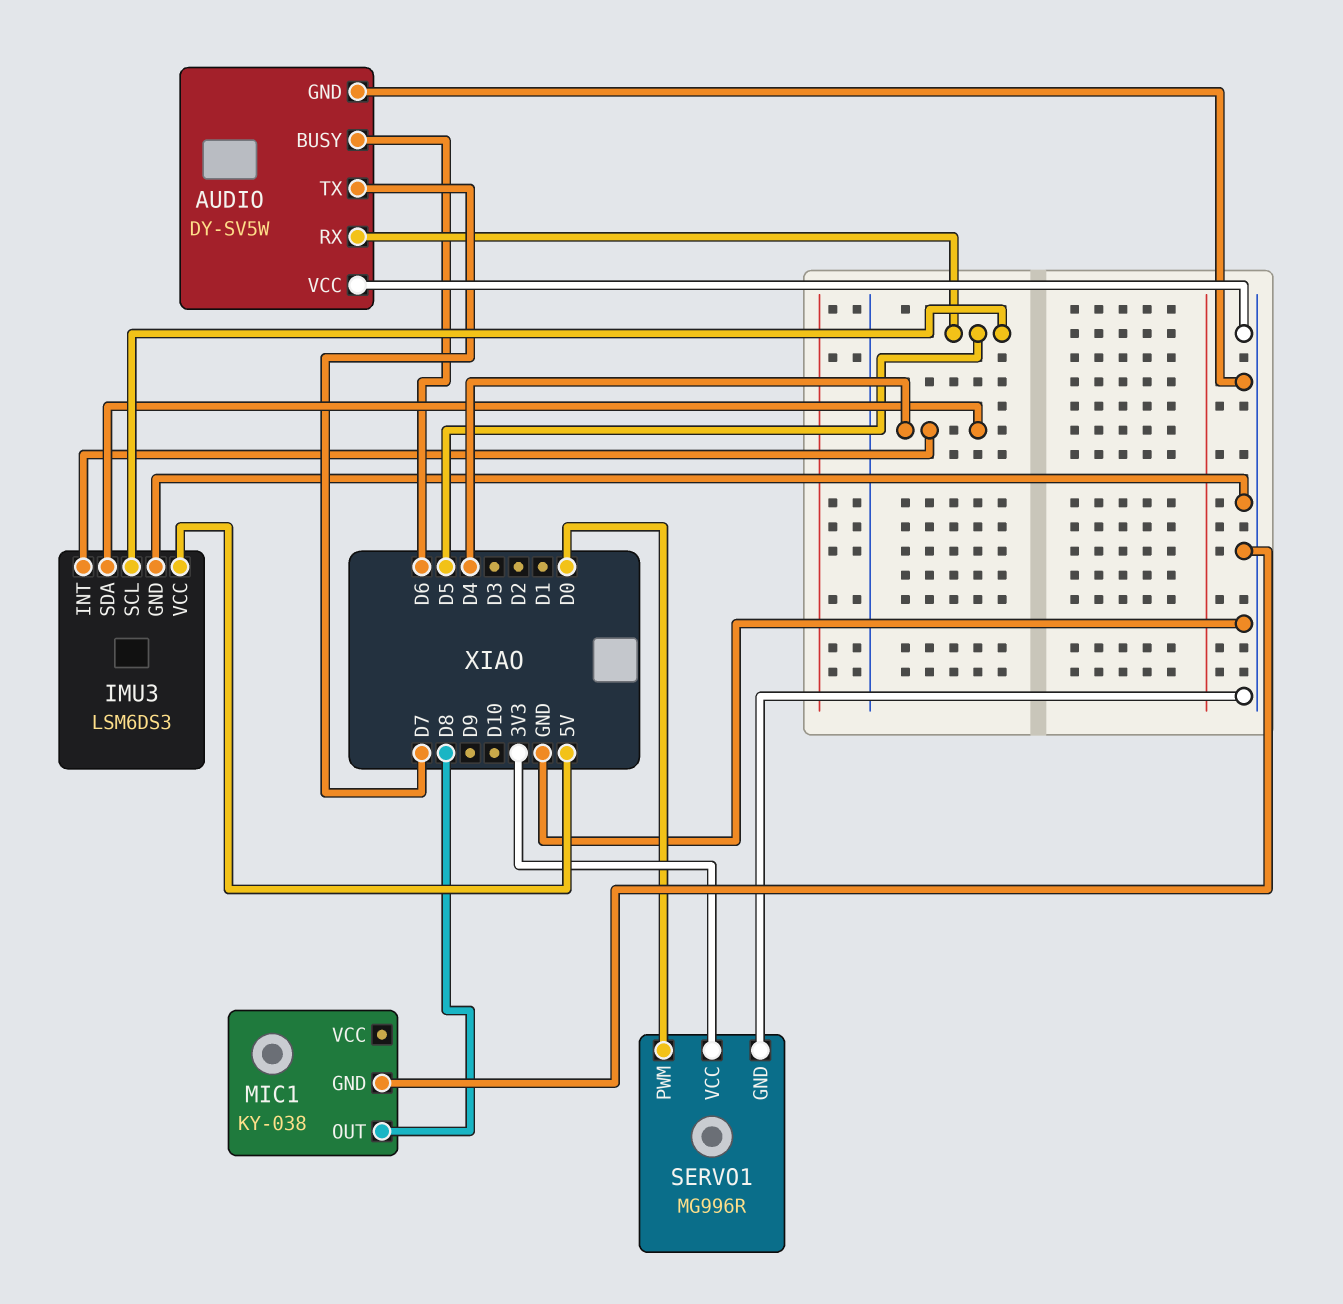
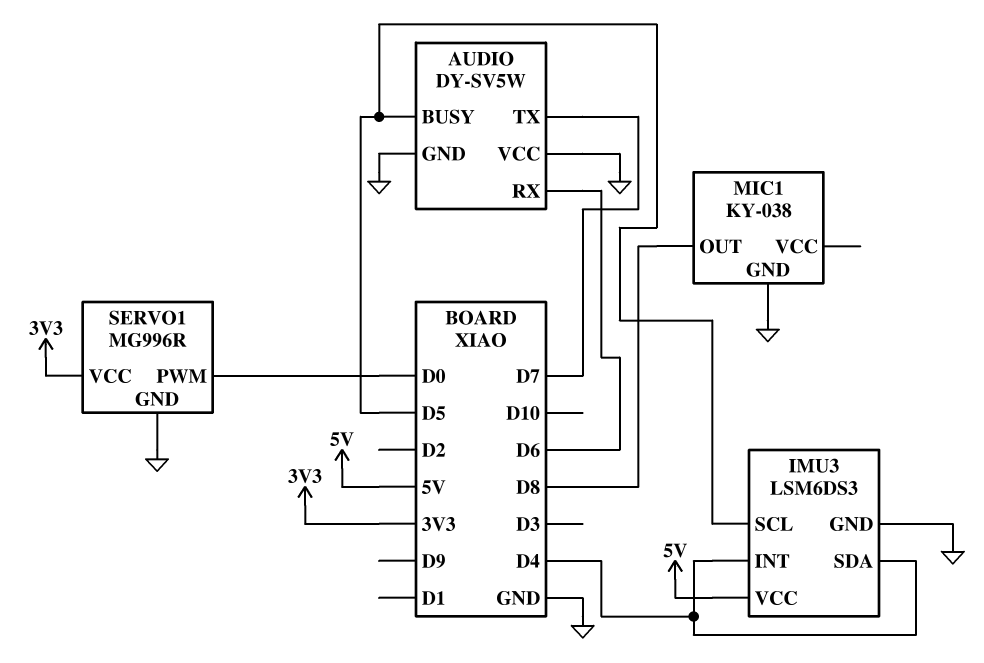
AUDIO pin BUSY: D6 -> D5
AUDIO pin RX: D5 -> D6

